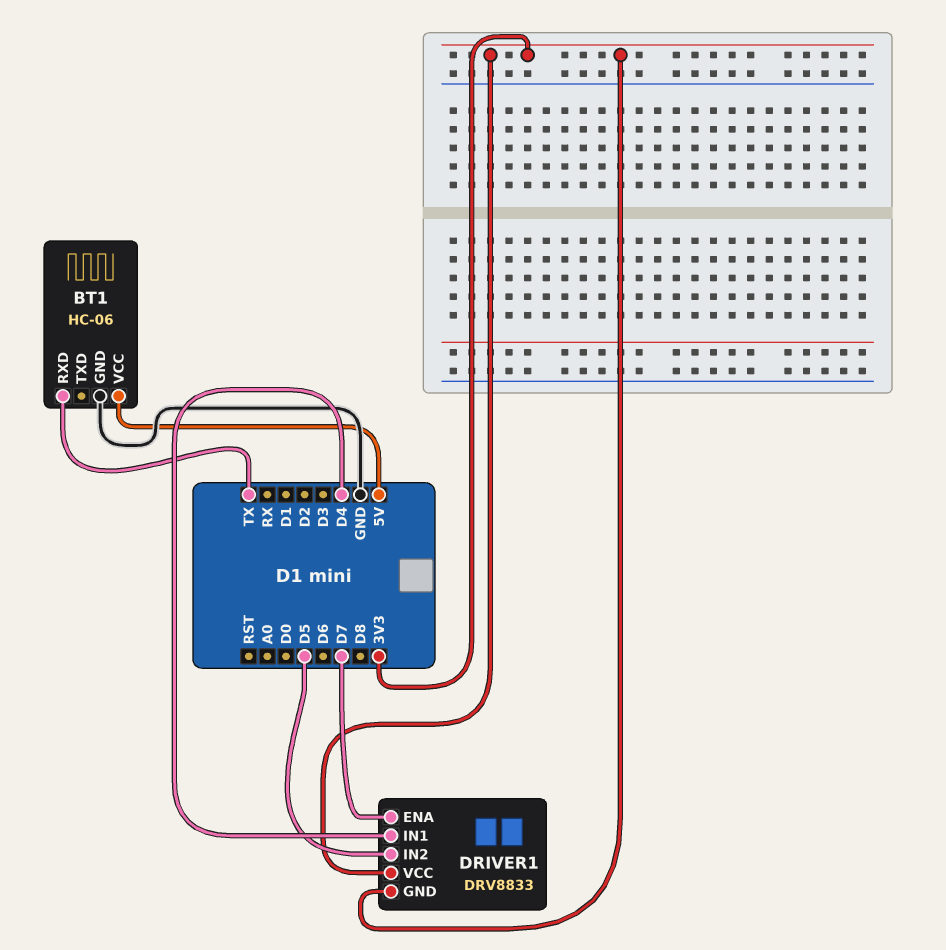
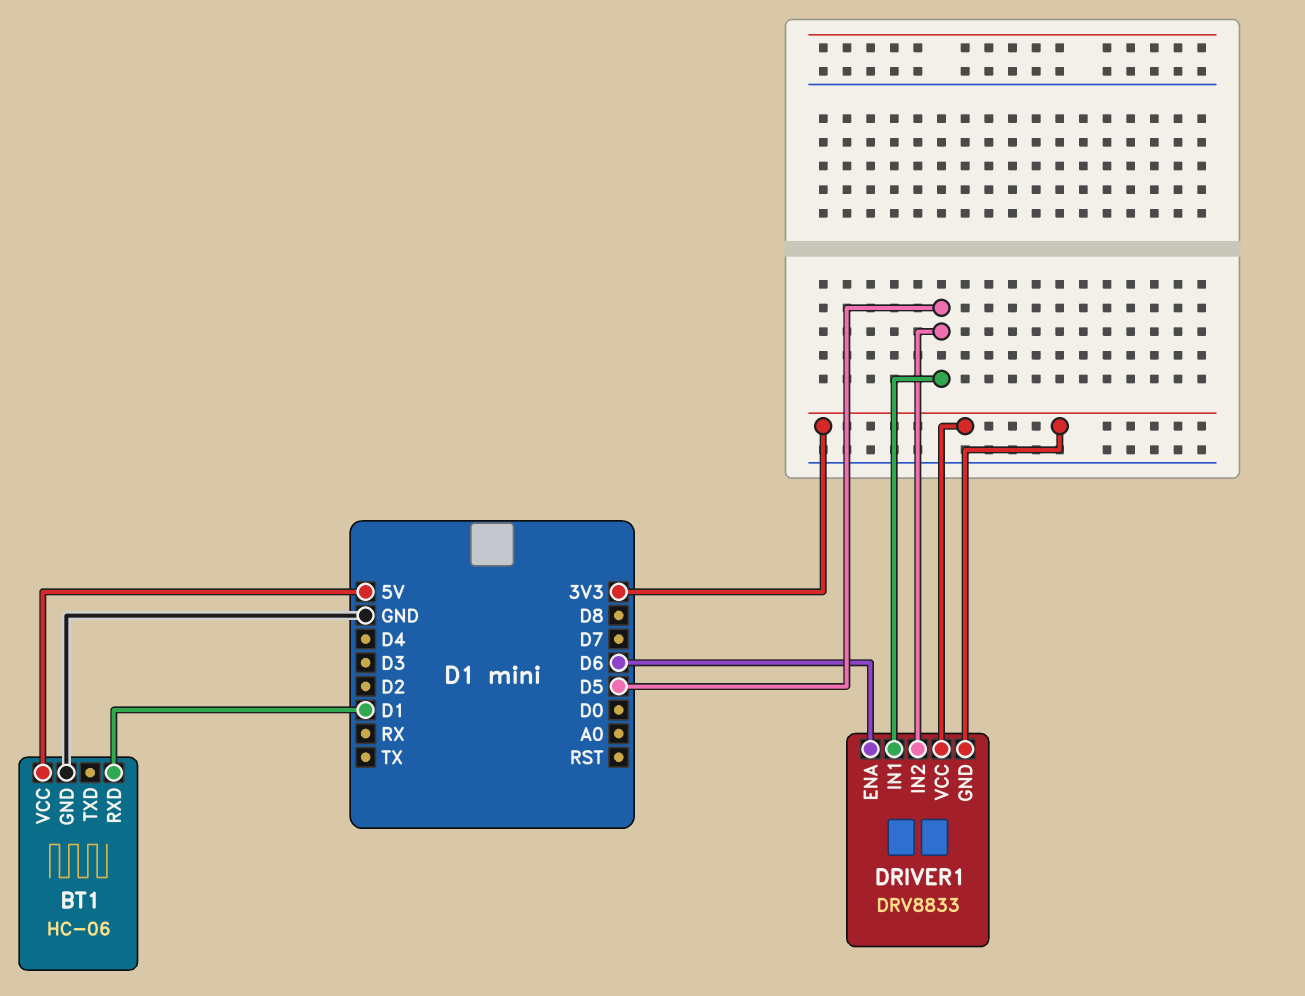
BT1 pin RXD: TX -> D1
DRIVER1 pin ENA: D7 -> D6
DRIVER1 pin IN1: D4 -> D5

